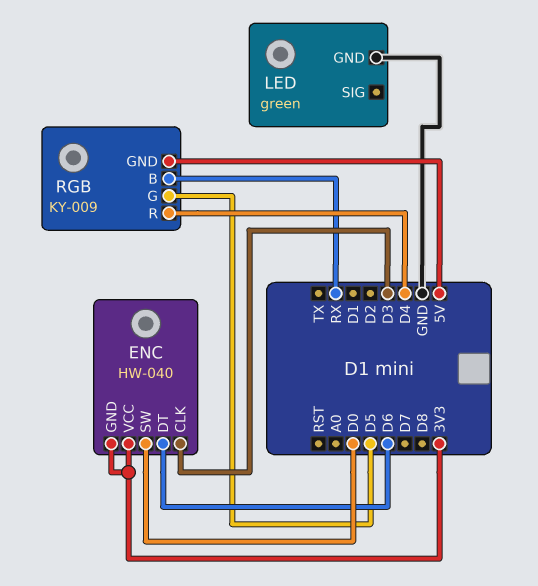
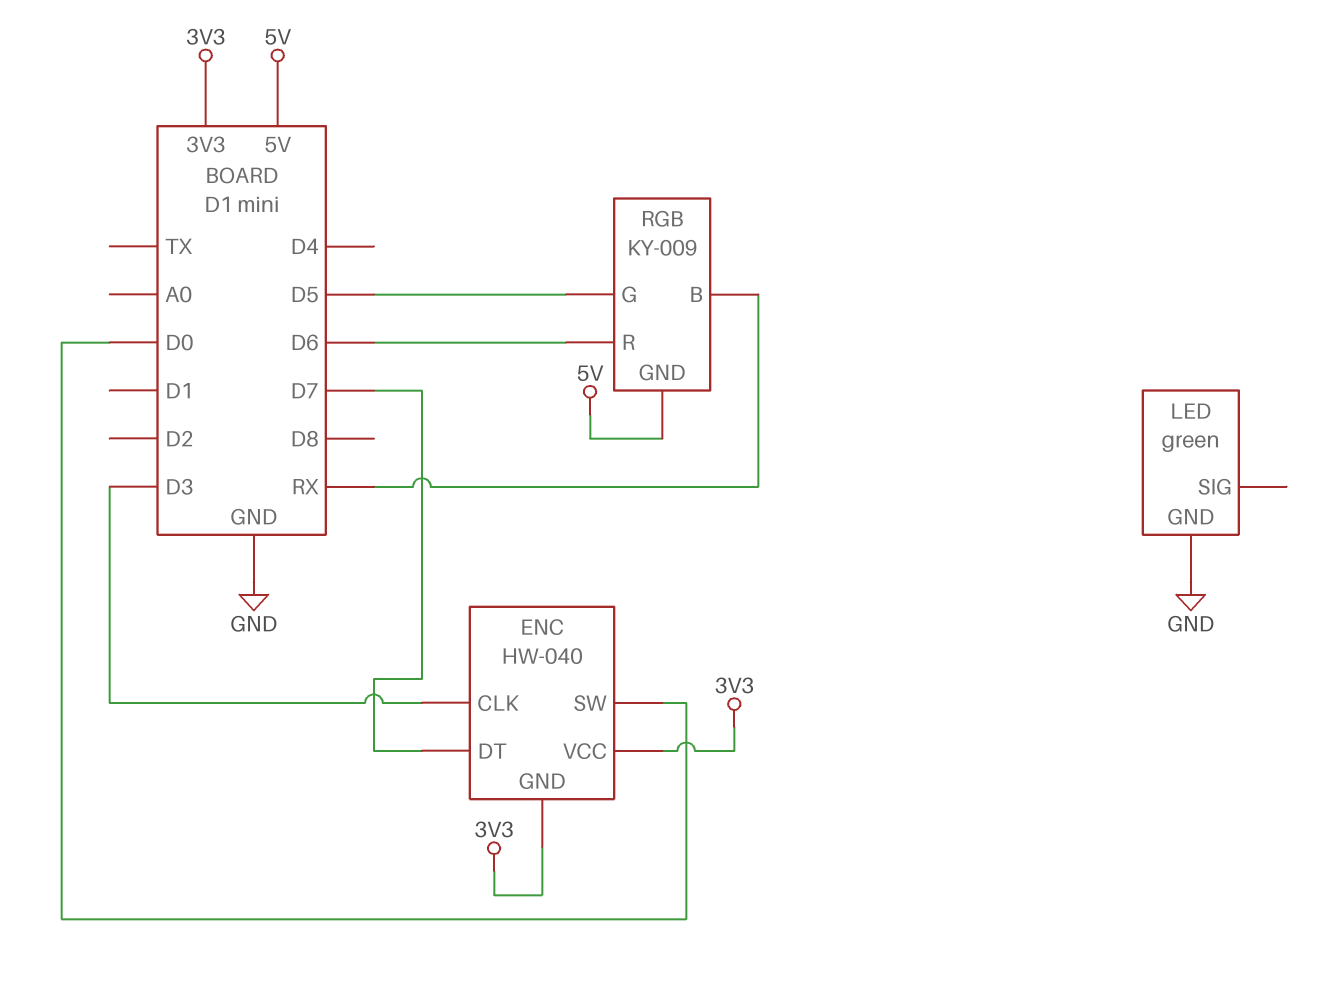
ENC pin DT: D6 -> D7
RGB pin R: D4 -> D6

